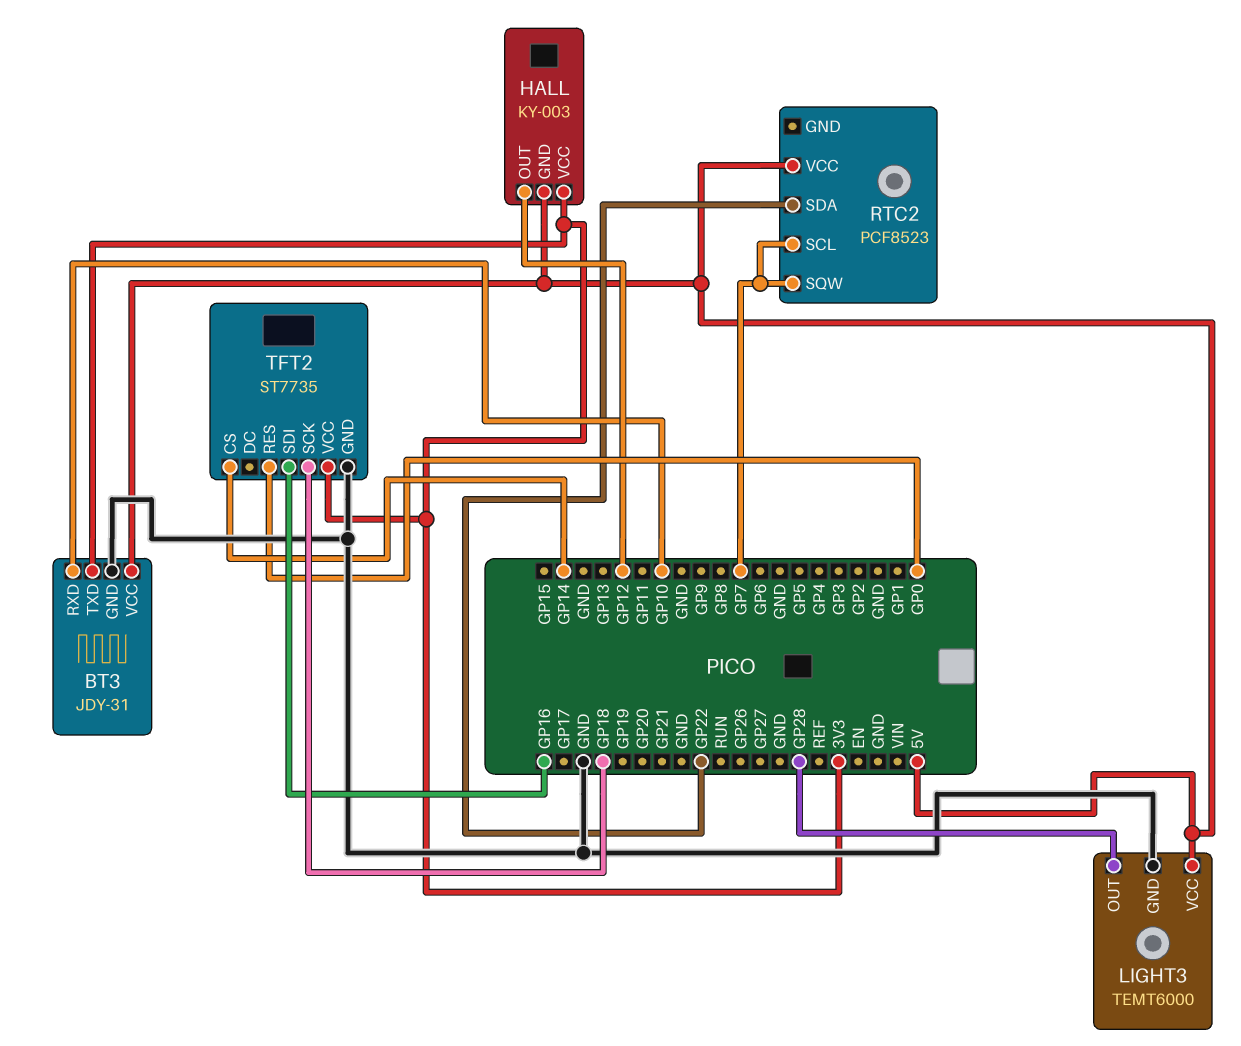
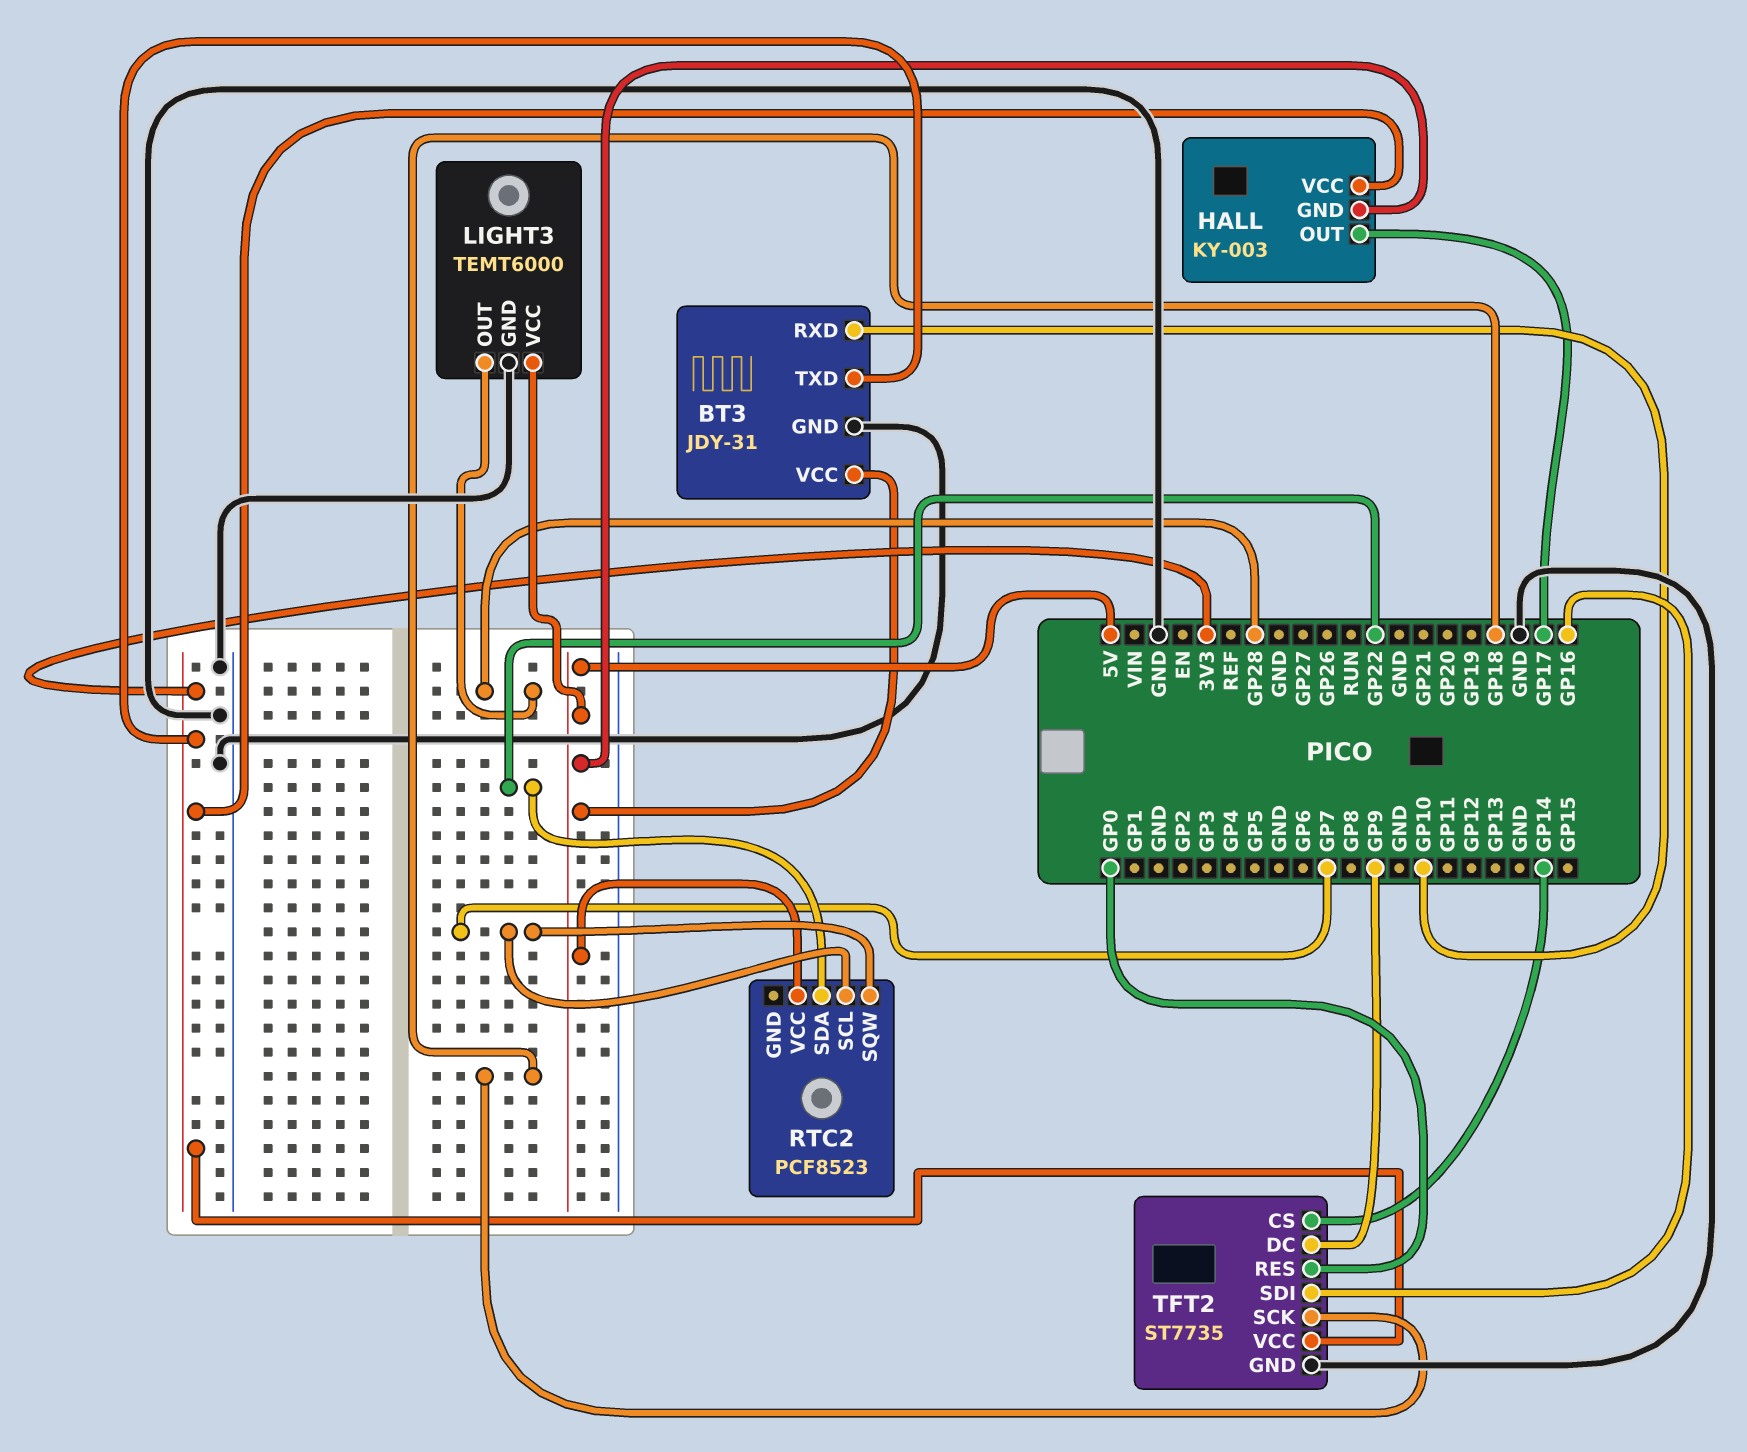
HALL pin OUT: GP12 -> GP17
TFT2 pin DC: none -> GP9

